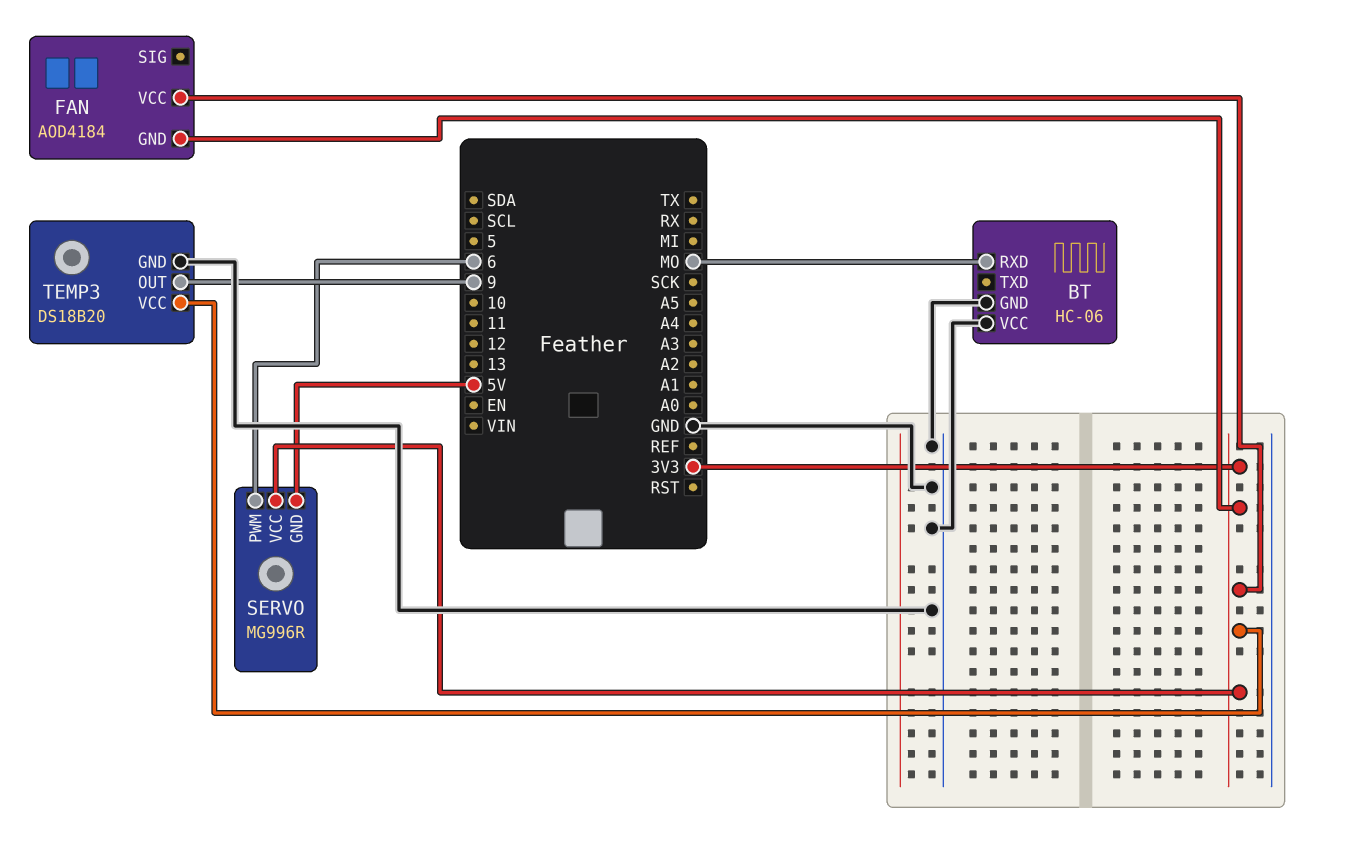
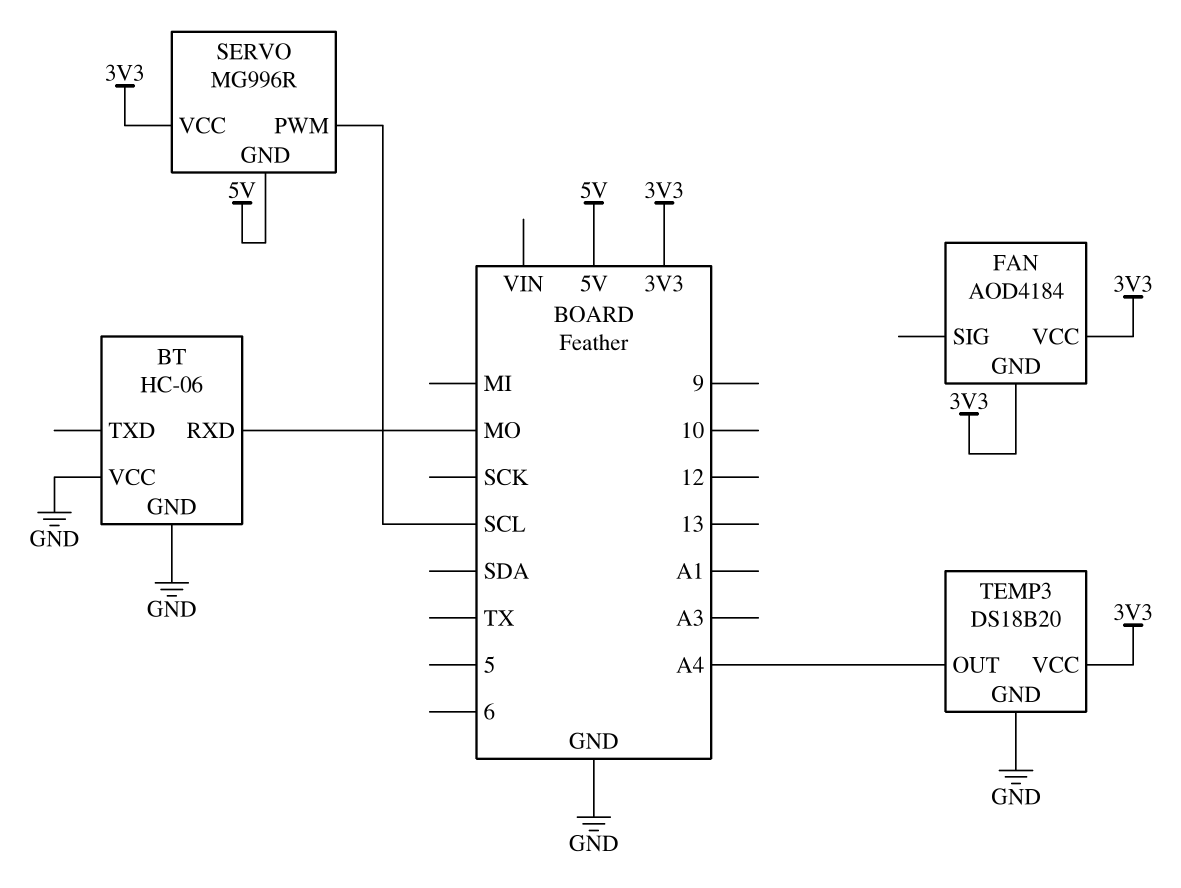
SERVO pin PWM: 6 -> SCL
TEMP3 pin OUT: 9 -> A4

